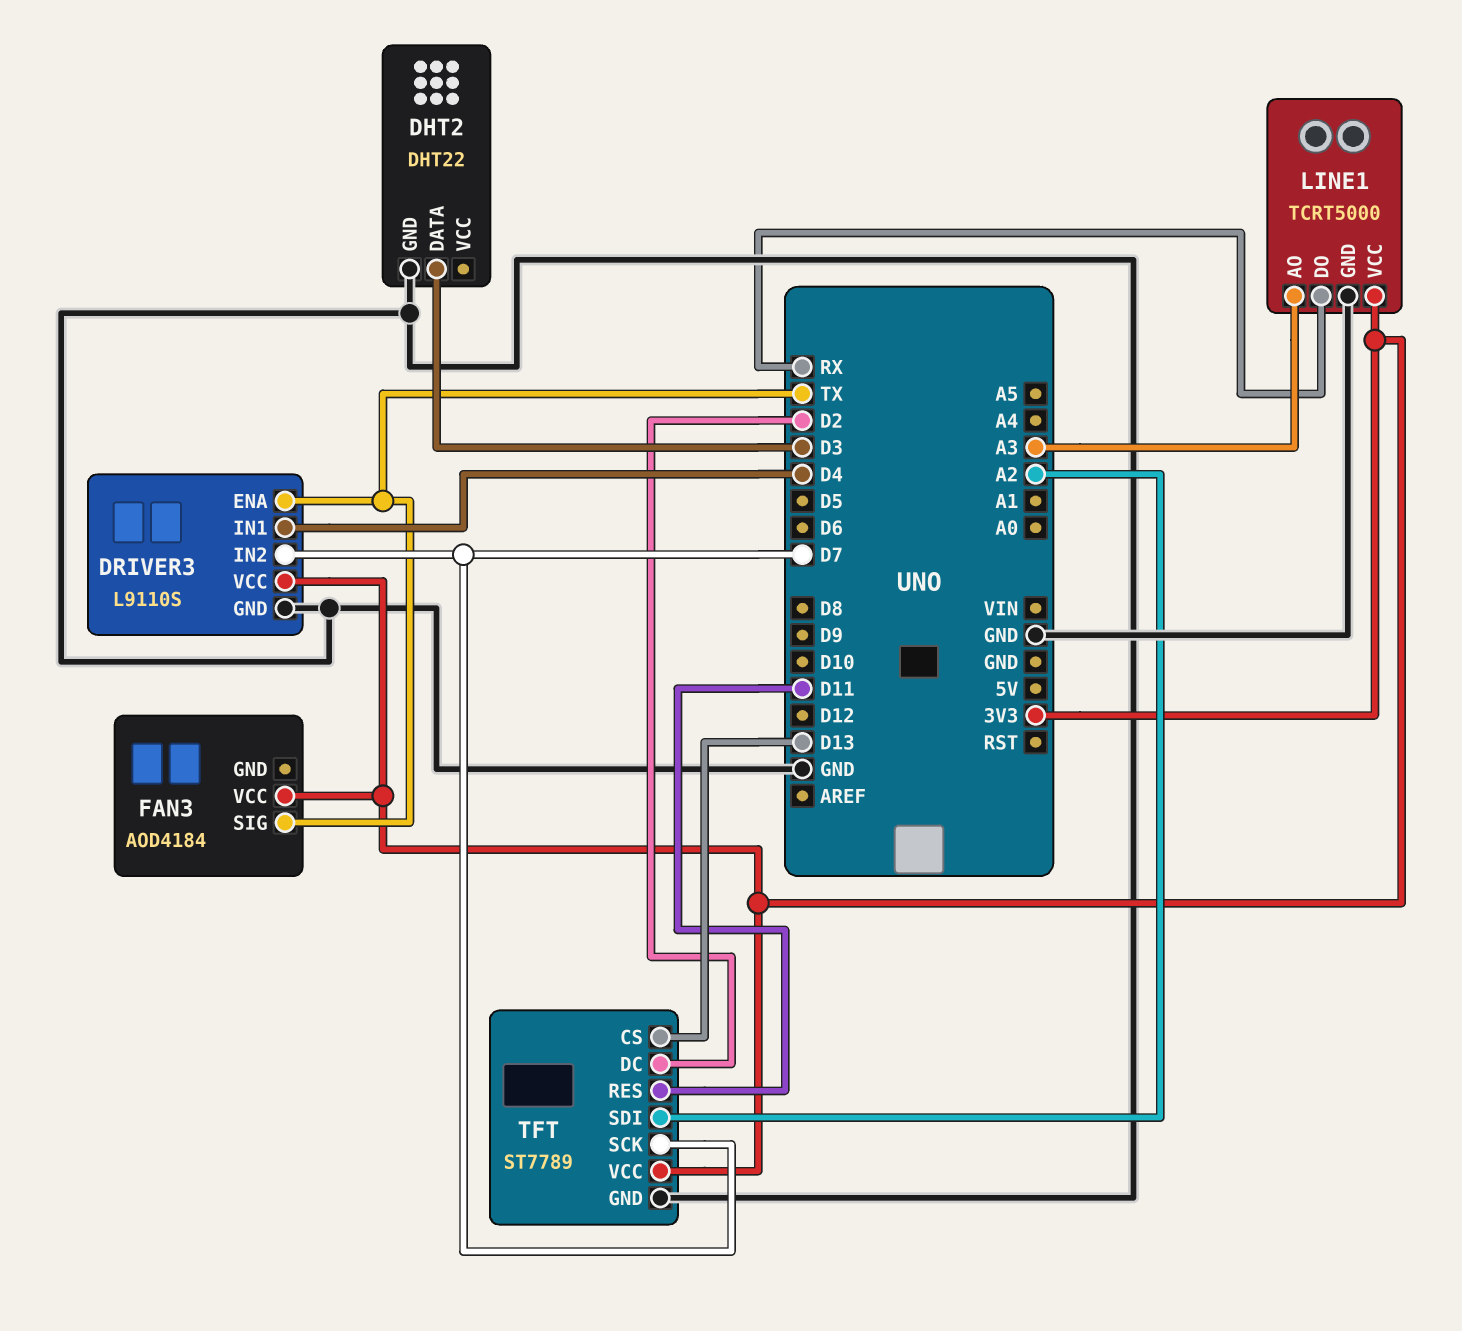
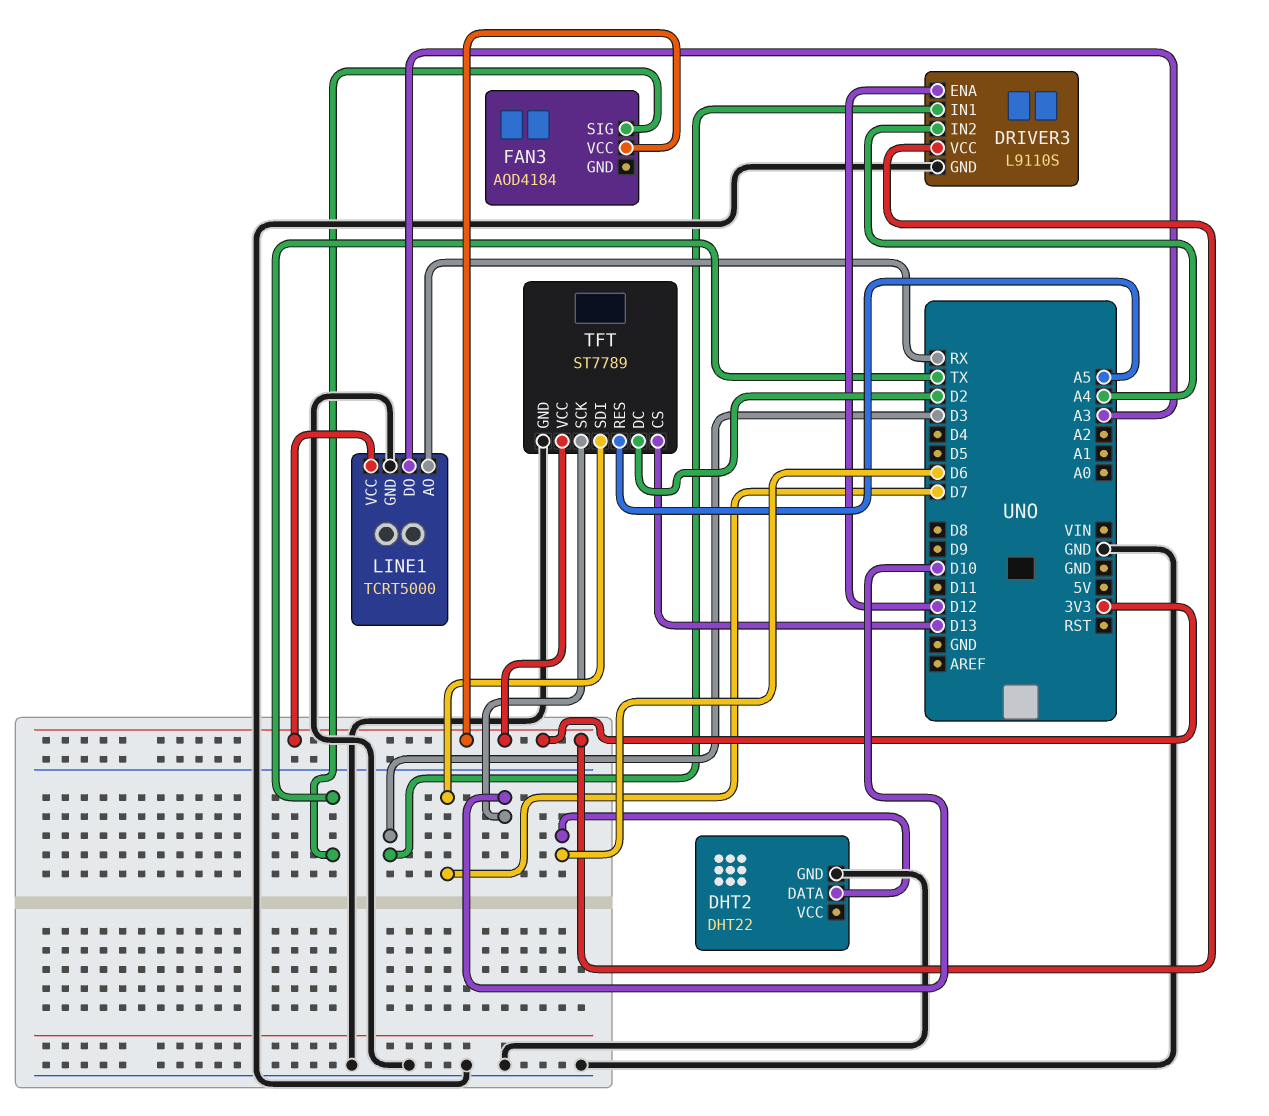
DHT2 pin DATA: D3 -> D6
DRIVER3 pin ENA: TX -> D12
DRIVER3 pin IN1: D4 -> D3
DRIVER3 pin IN2: D7 -> A4
LINE1 pin AO: A3 -> RX
LINE1 pin DO: RX -> A3
TFT pin RES: D11 -> A5
TFT pin SCK: D7 -> D10
TFT pin SDI: A2 -> D7

